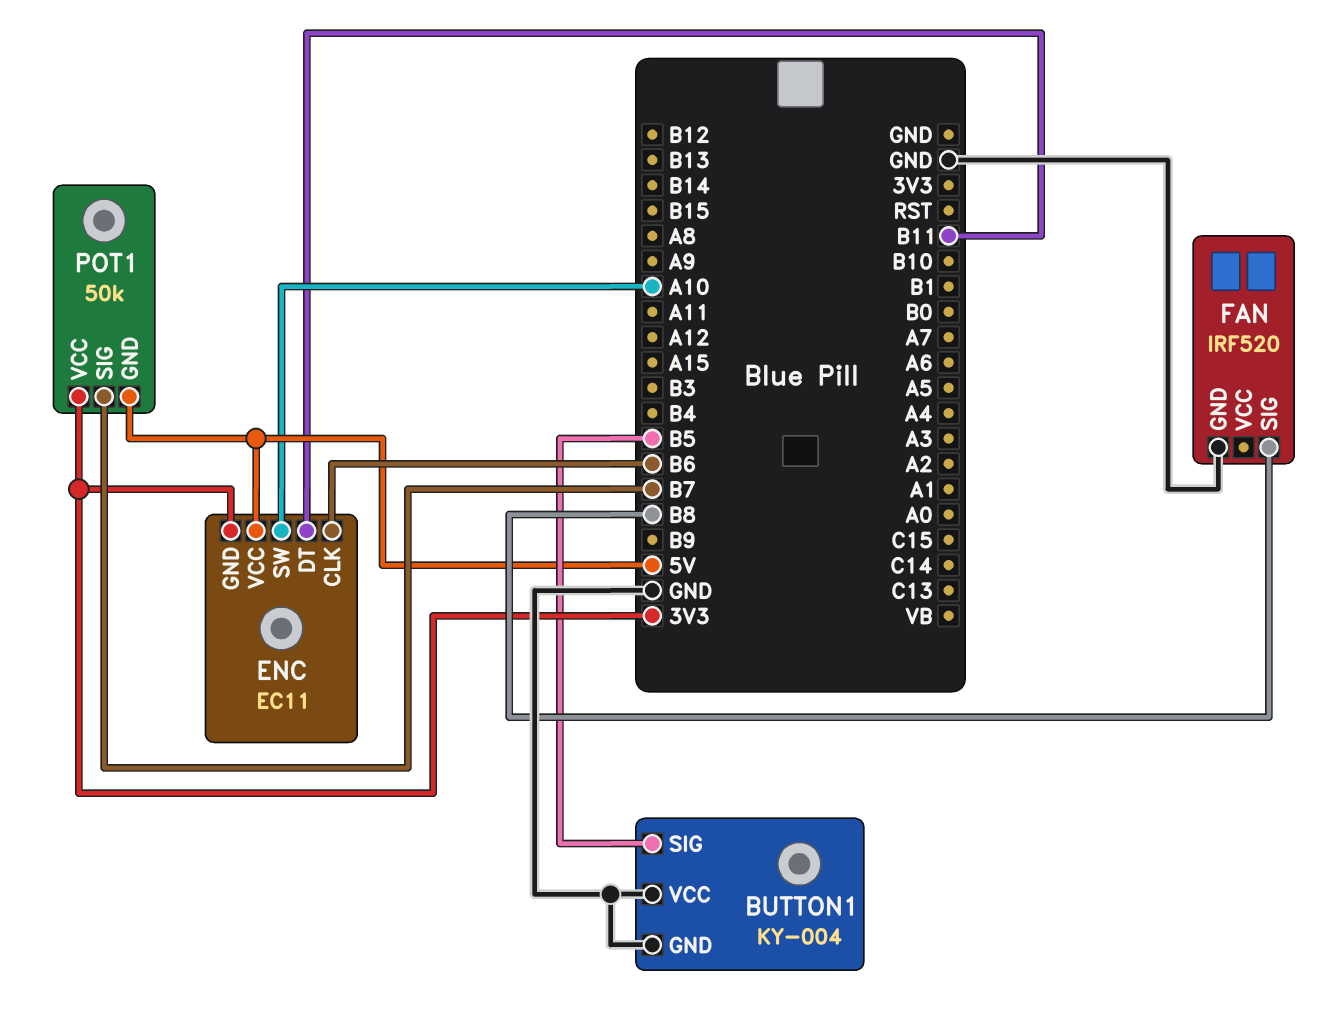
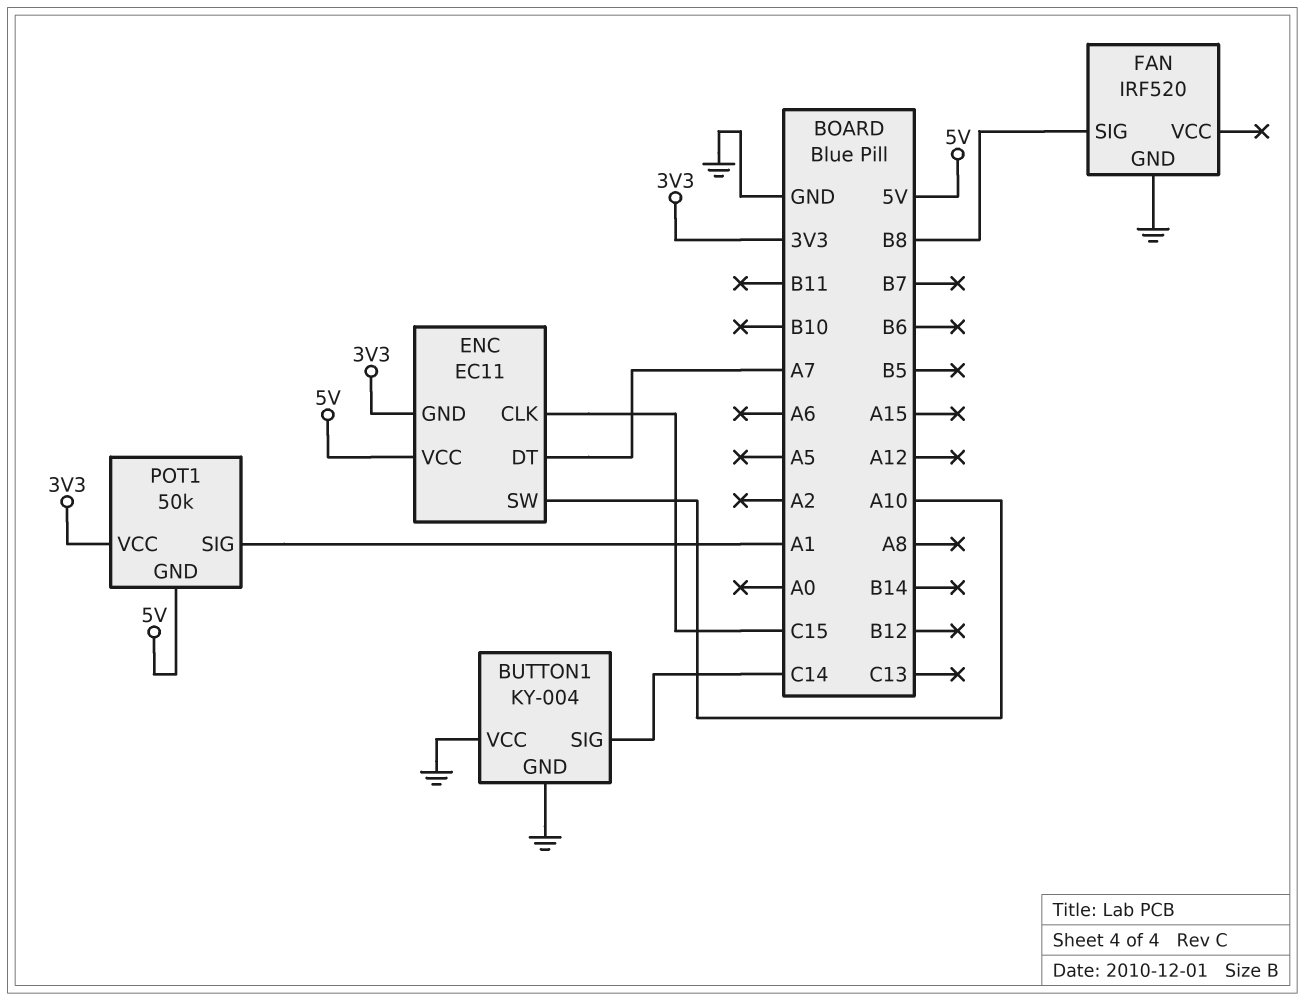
BUTTON1 pin SIG: B5 -> C14
ENC pin CLK: B6 -> C15
ENC pin DT: B11 -> A7
POT1 pin SIG: B7 -> A1

